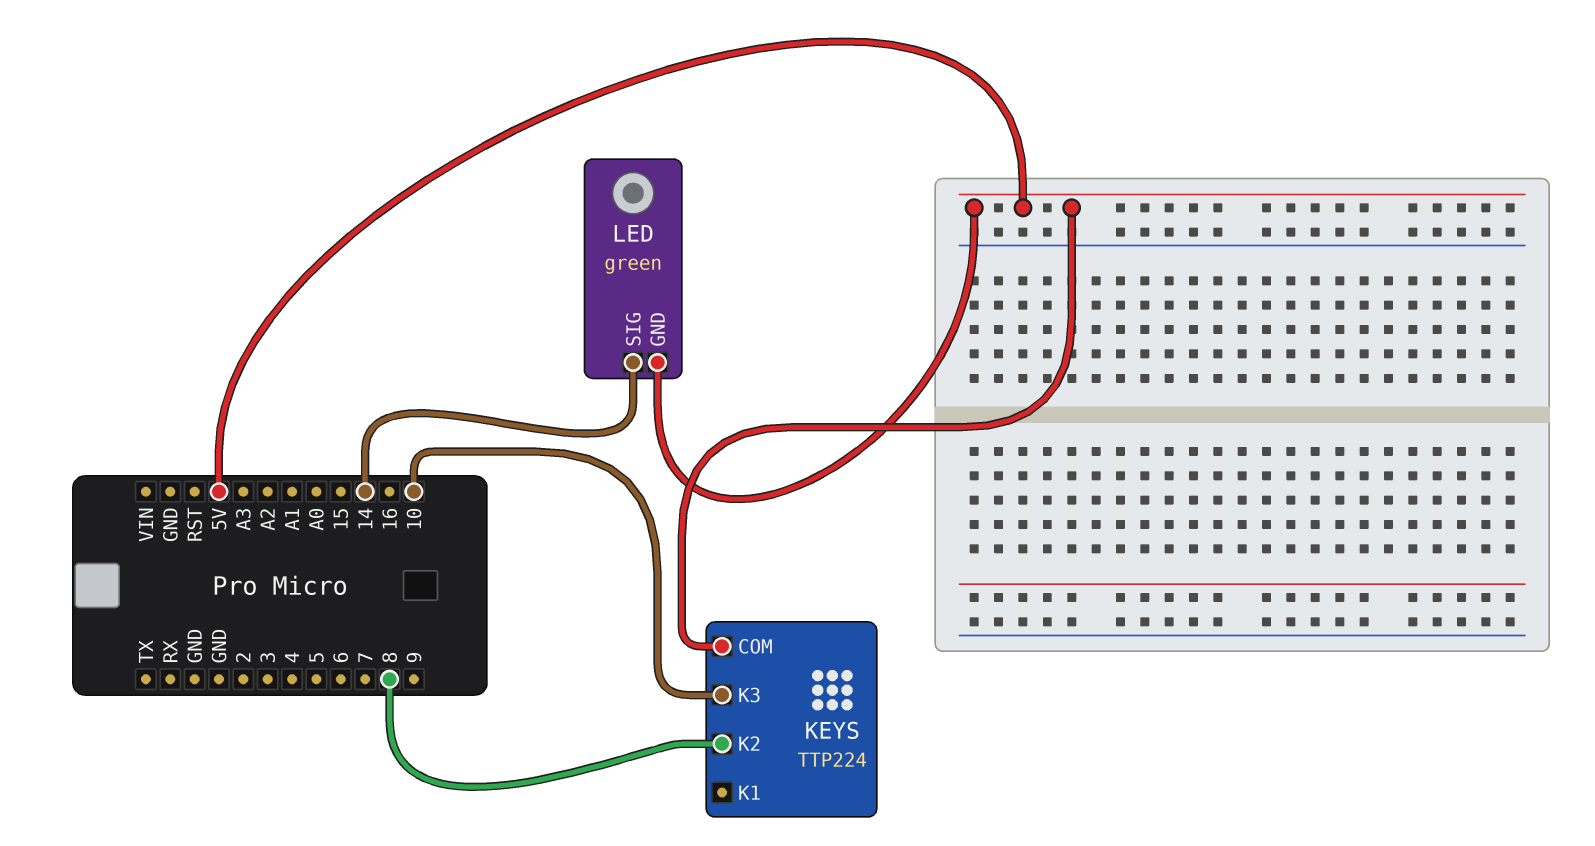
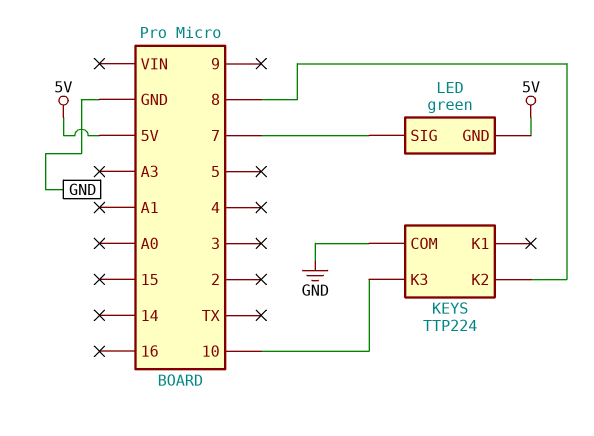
KEYS pin COM: 5V -> GND
LED pin SIG: 14 -> 7

